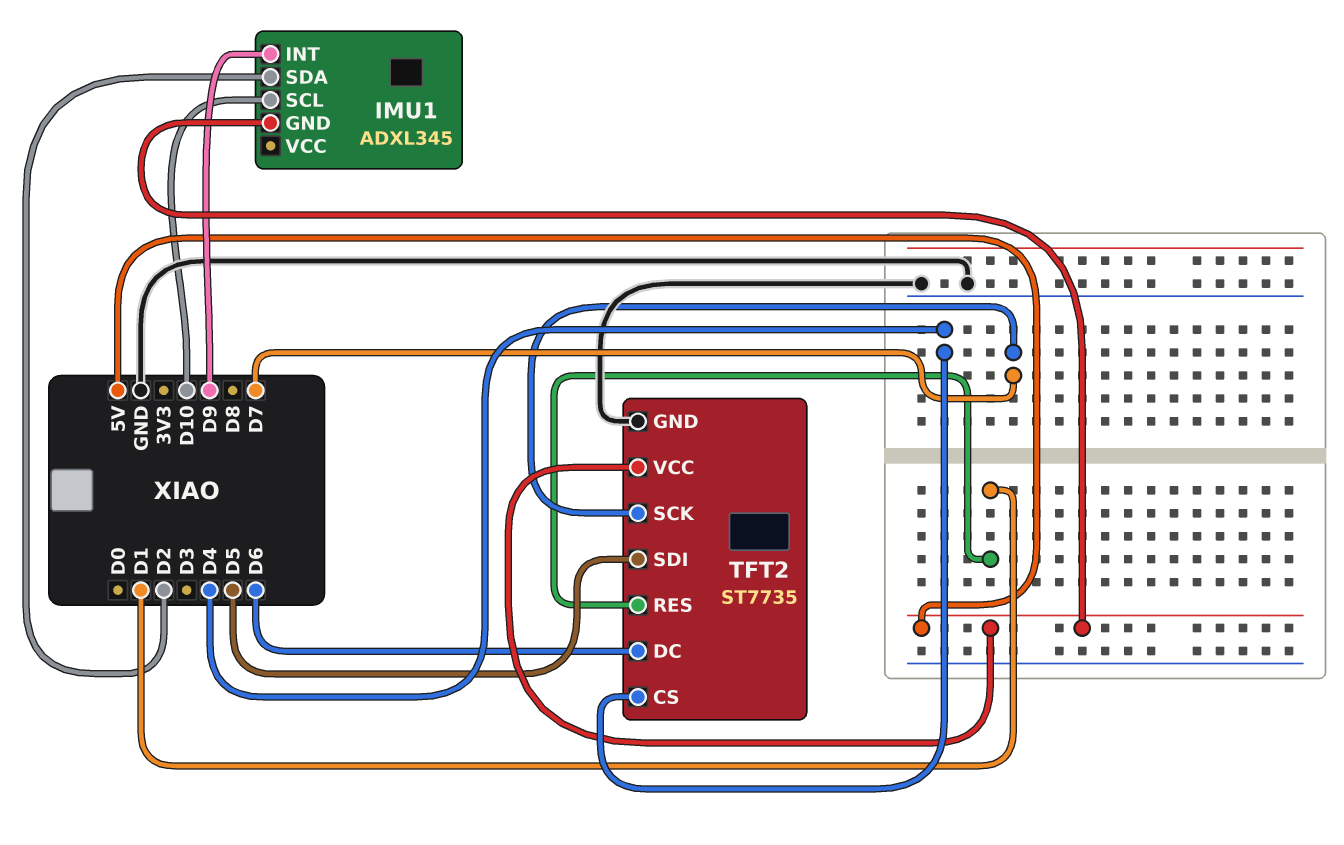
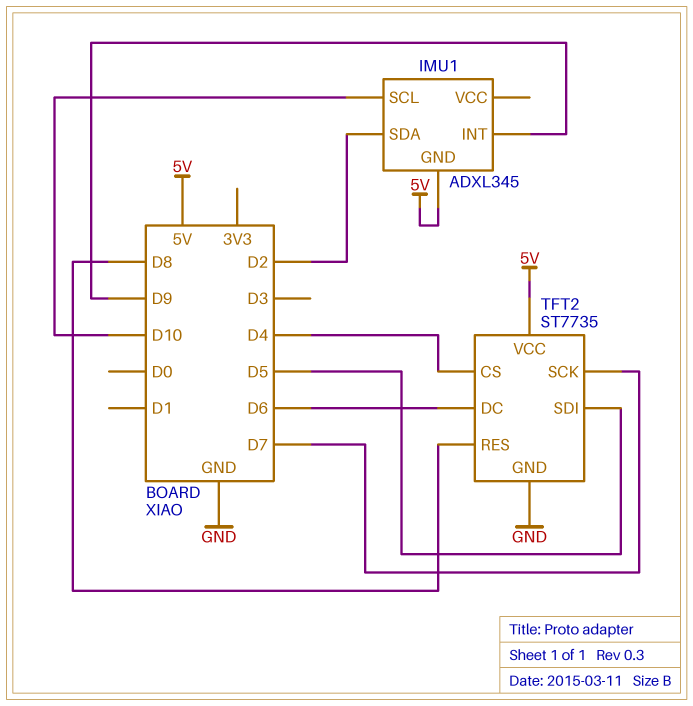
TFT2 pin RES: D1 -> D8

